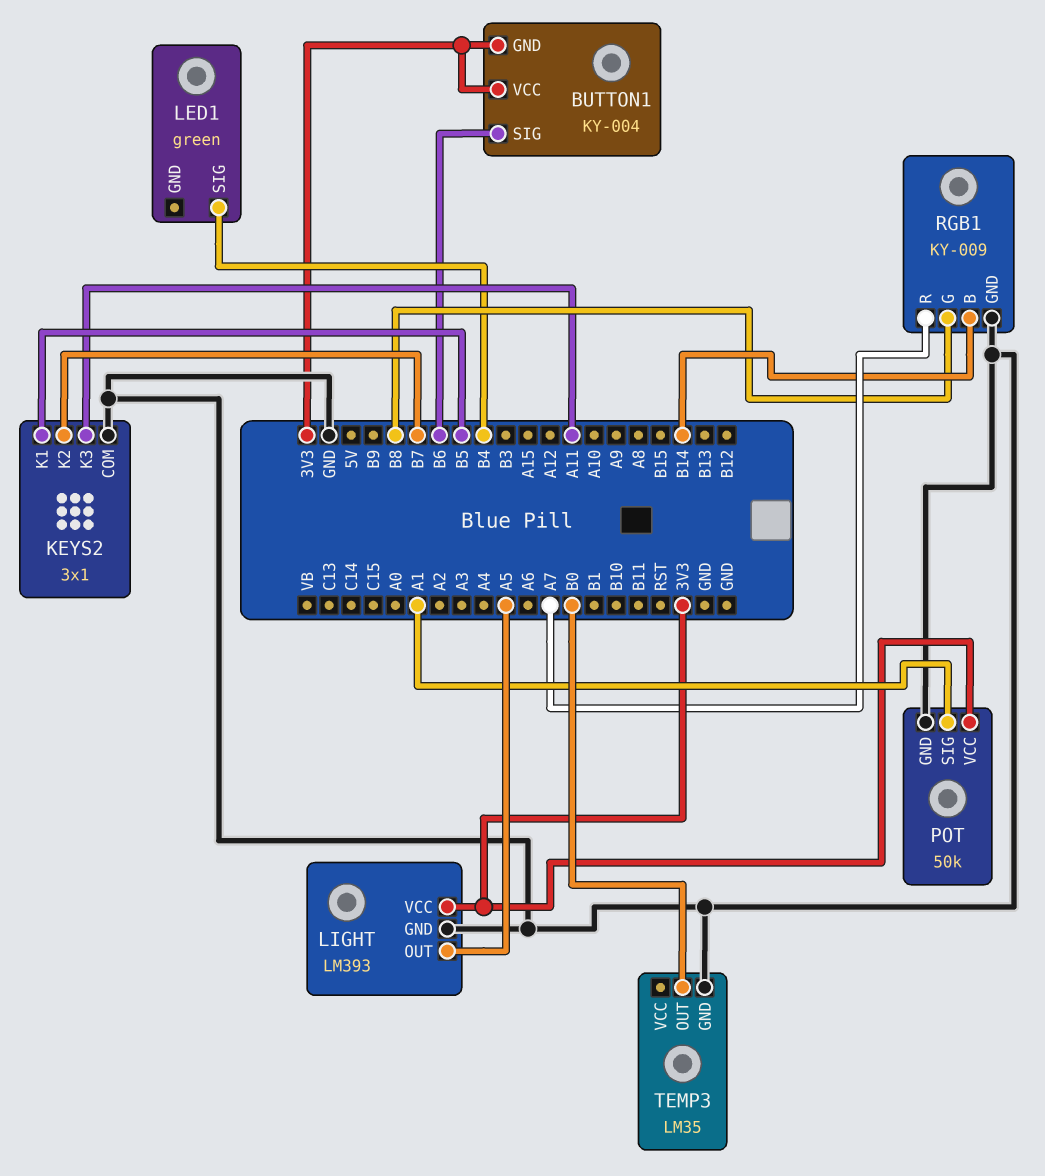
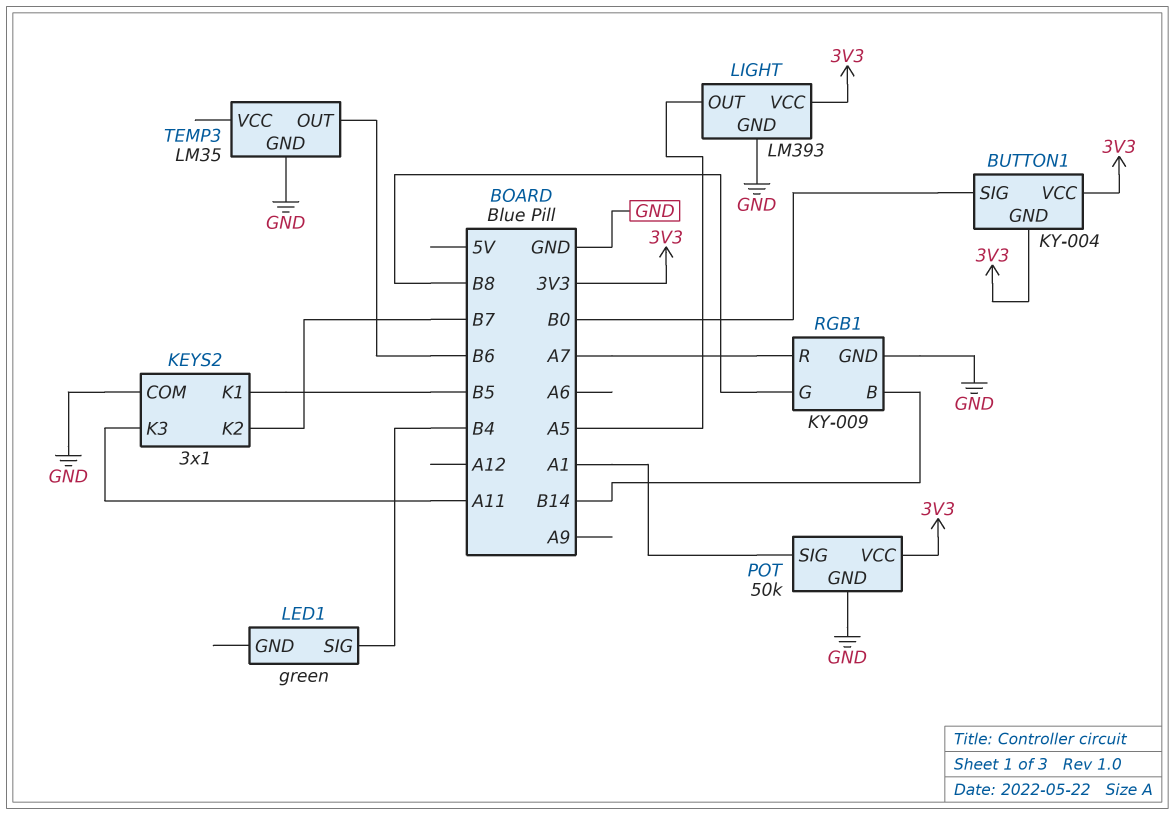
BUTTON1 pin SIG: B6 -> B0
TEMP3 pin OUT: B0 -> B6

